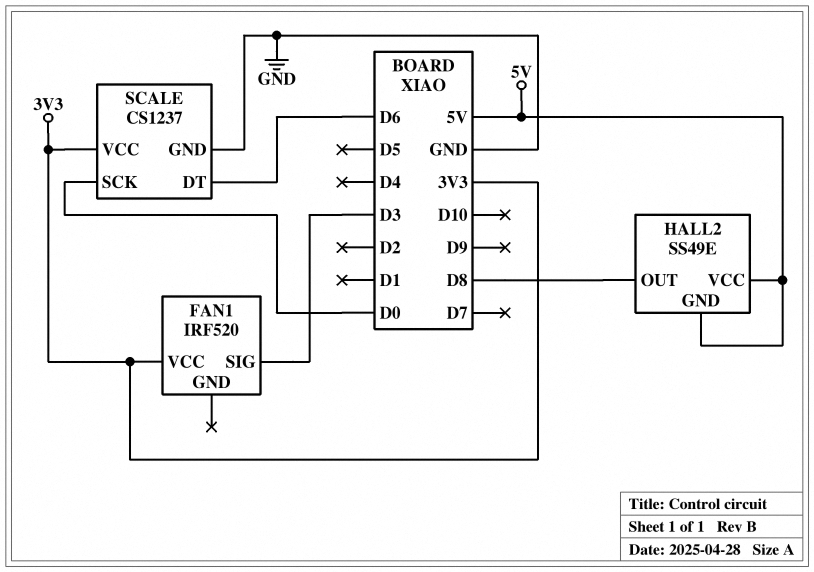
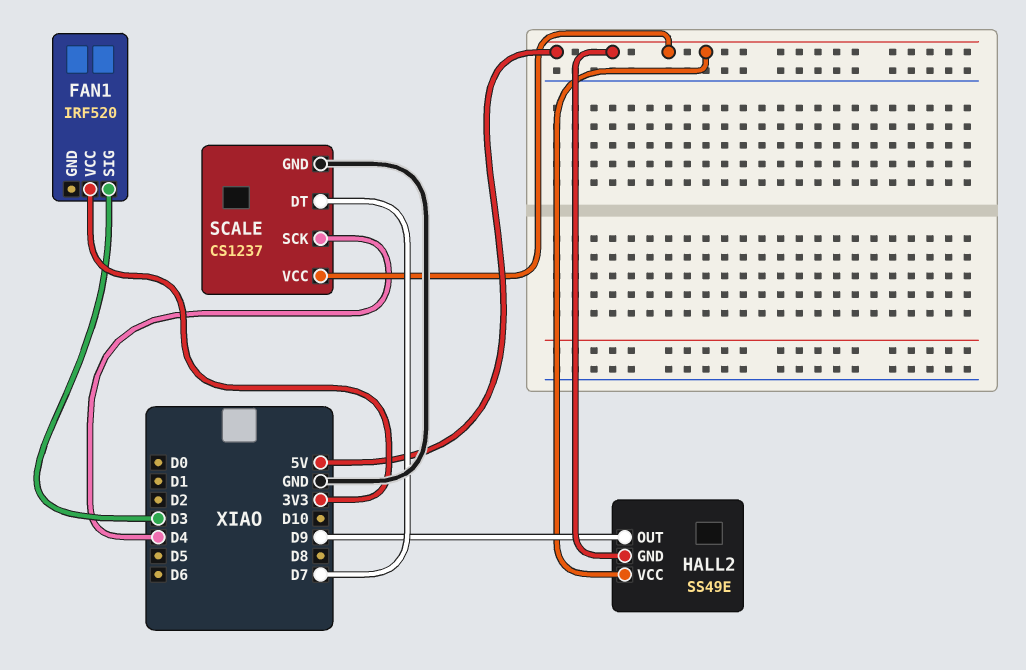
HALL2 pin OUT: D8 -> D9
SCALE pin DT: D6 -> D7
SCALE pin SCK: D0 -> D4
SCALE pin VCC: 3V3 -> 5V

